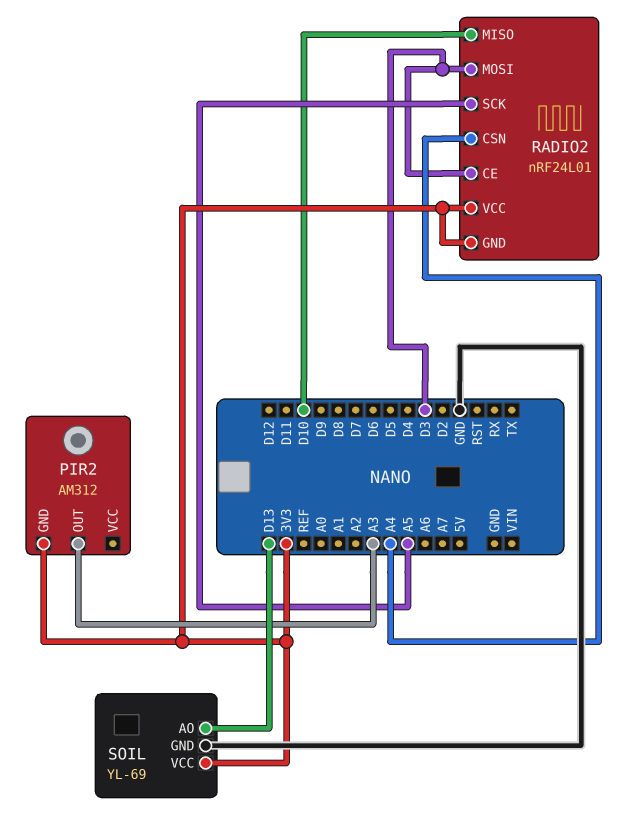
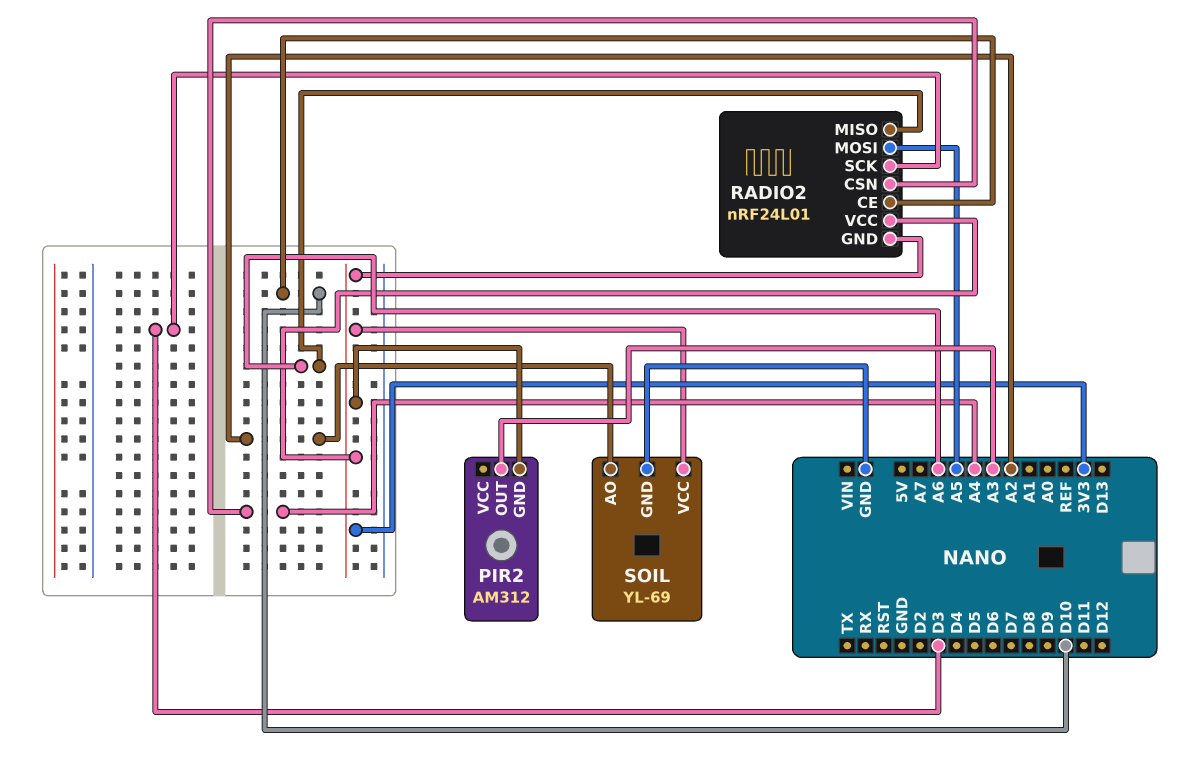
RADIO2 pin CE: D3 -> D10
RADIO2 pin MISO: D10 -> A6
RADIO2 pin MOSI: D3 -> A5
RADIO2 pin SCK: A5 -> D3
SOIL pin AO: D13 -> A2

